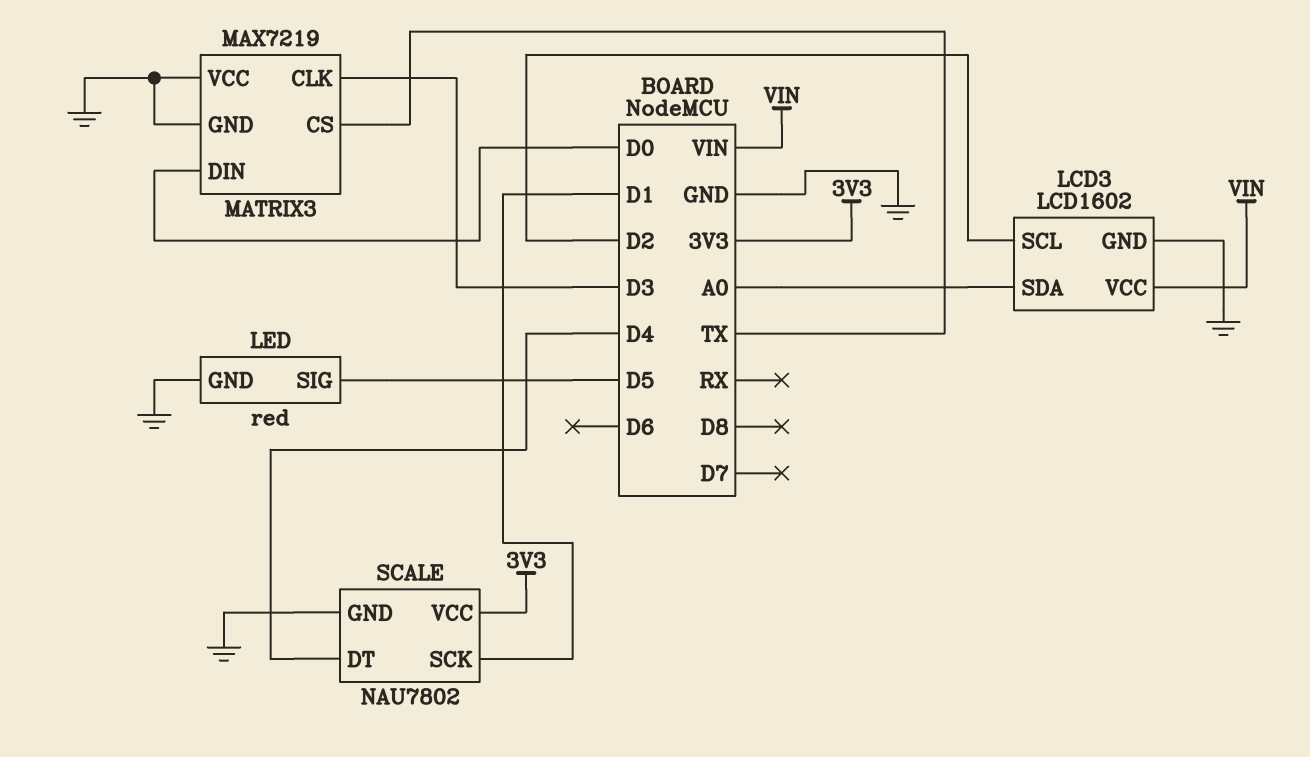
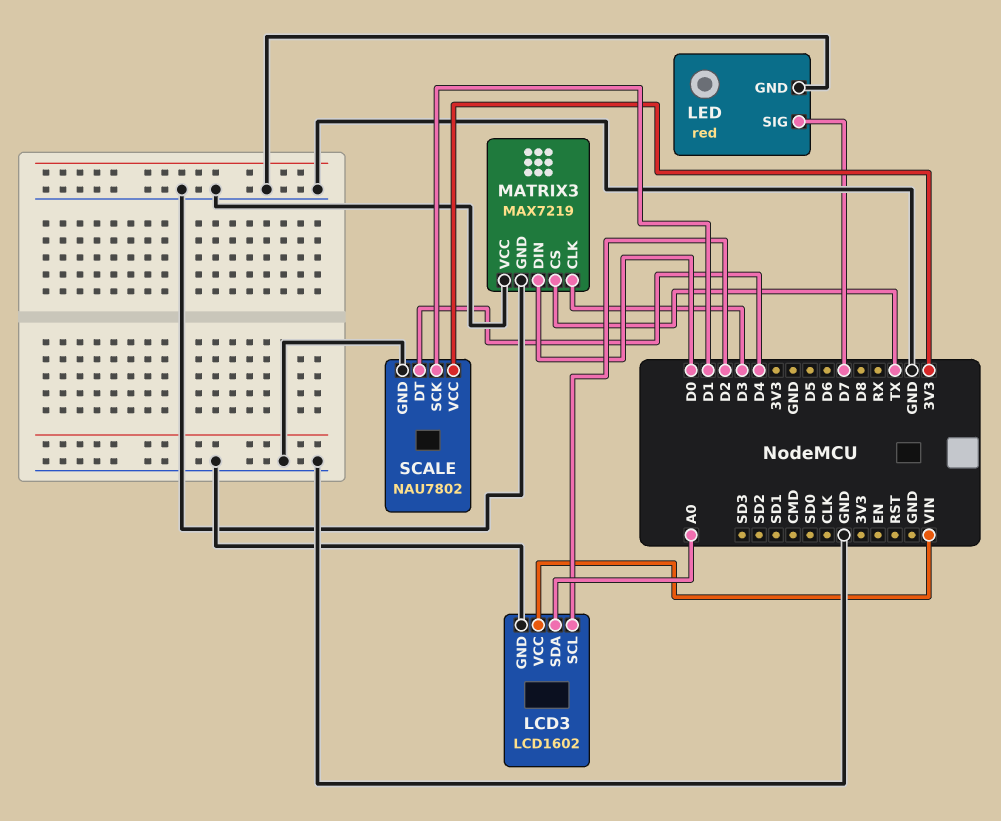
LED pin SIG: D5 -> D7

